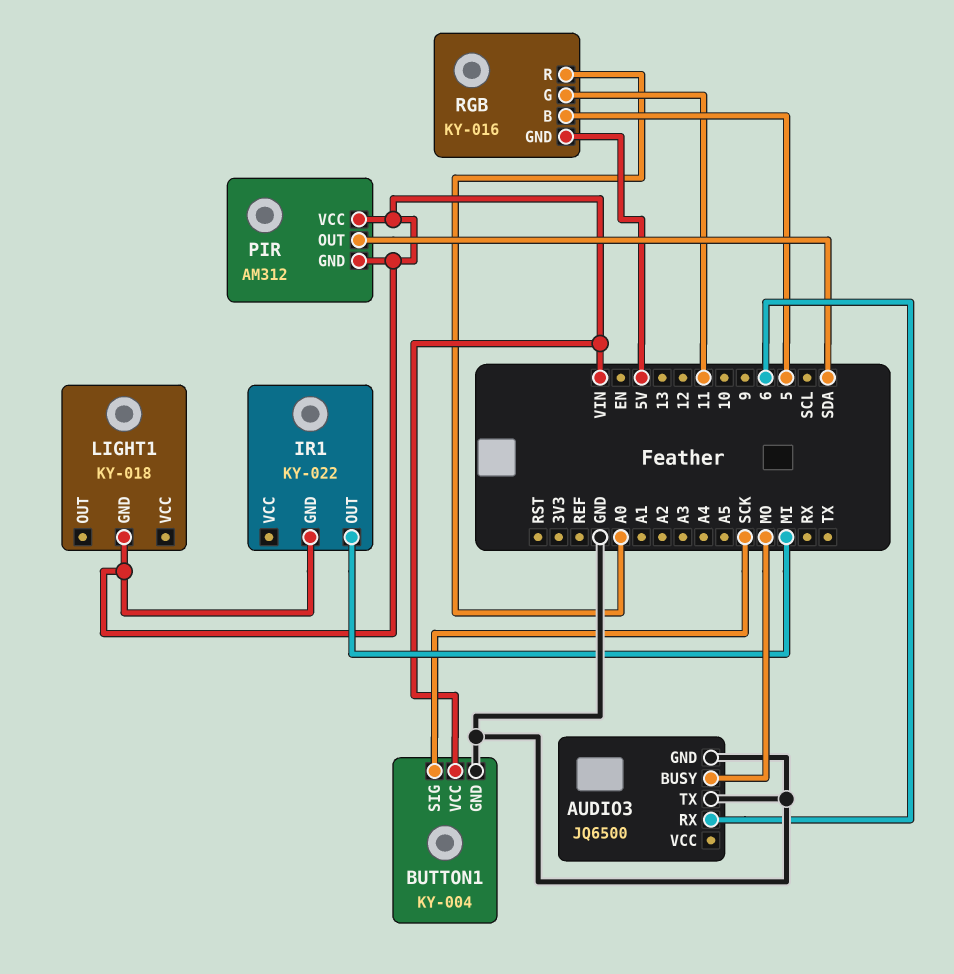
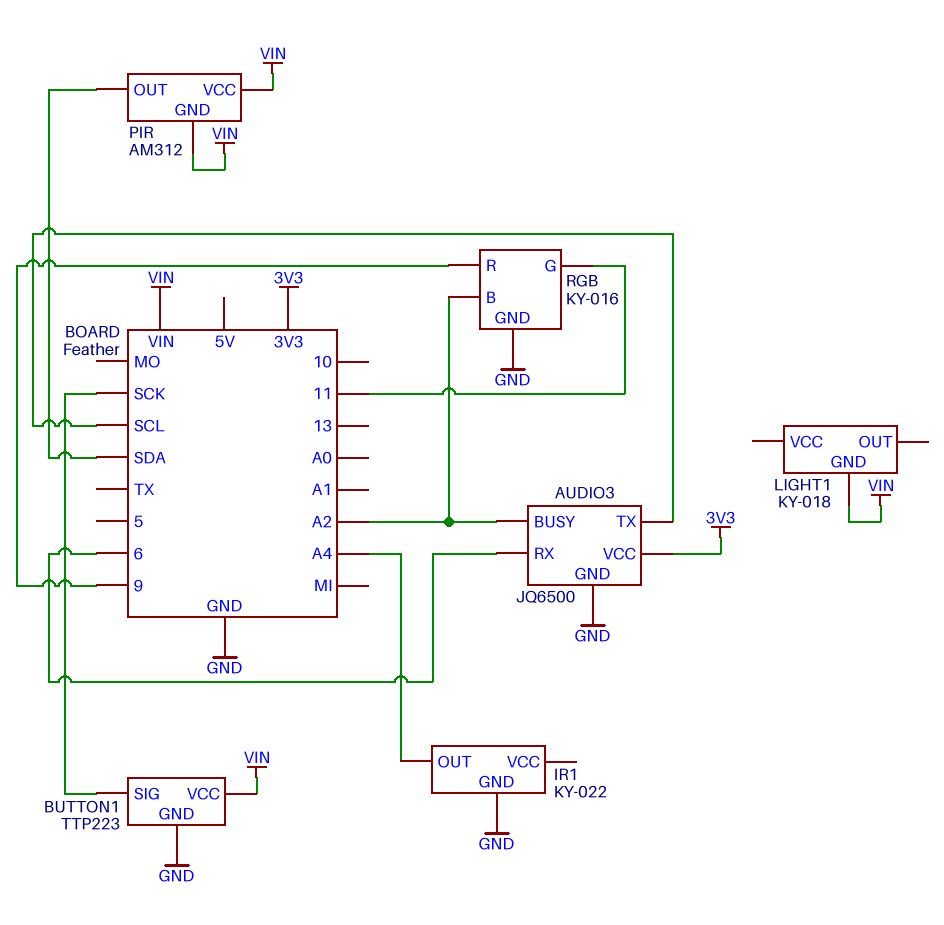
AUDIO3 pin BUSY: MO -> A2
AUDIO3 pin TX: GND -> SCL
AUDIO3 pin VCC: none -> 3V3
BUTTON1: KY-004 -> TTP223
IR1 pin GND: VIN -> GND
IR1 pin OUT: MI -> A4
RGB pin B: 5 -> A2
RGB pin GND: 5V -> GND
RGB pin R: A0 -> 9

